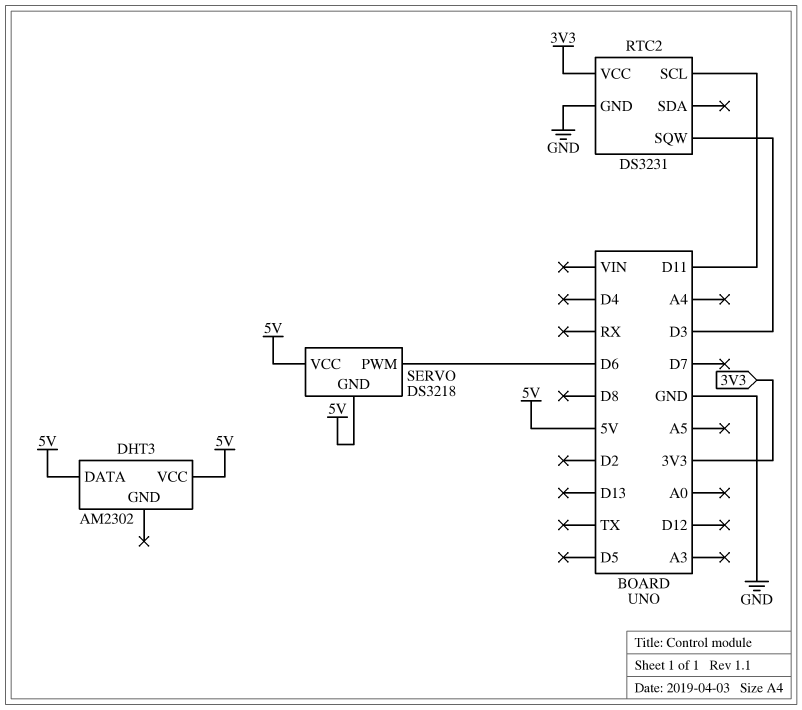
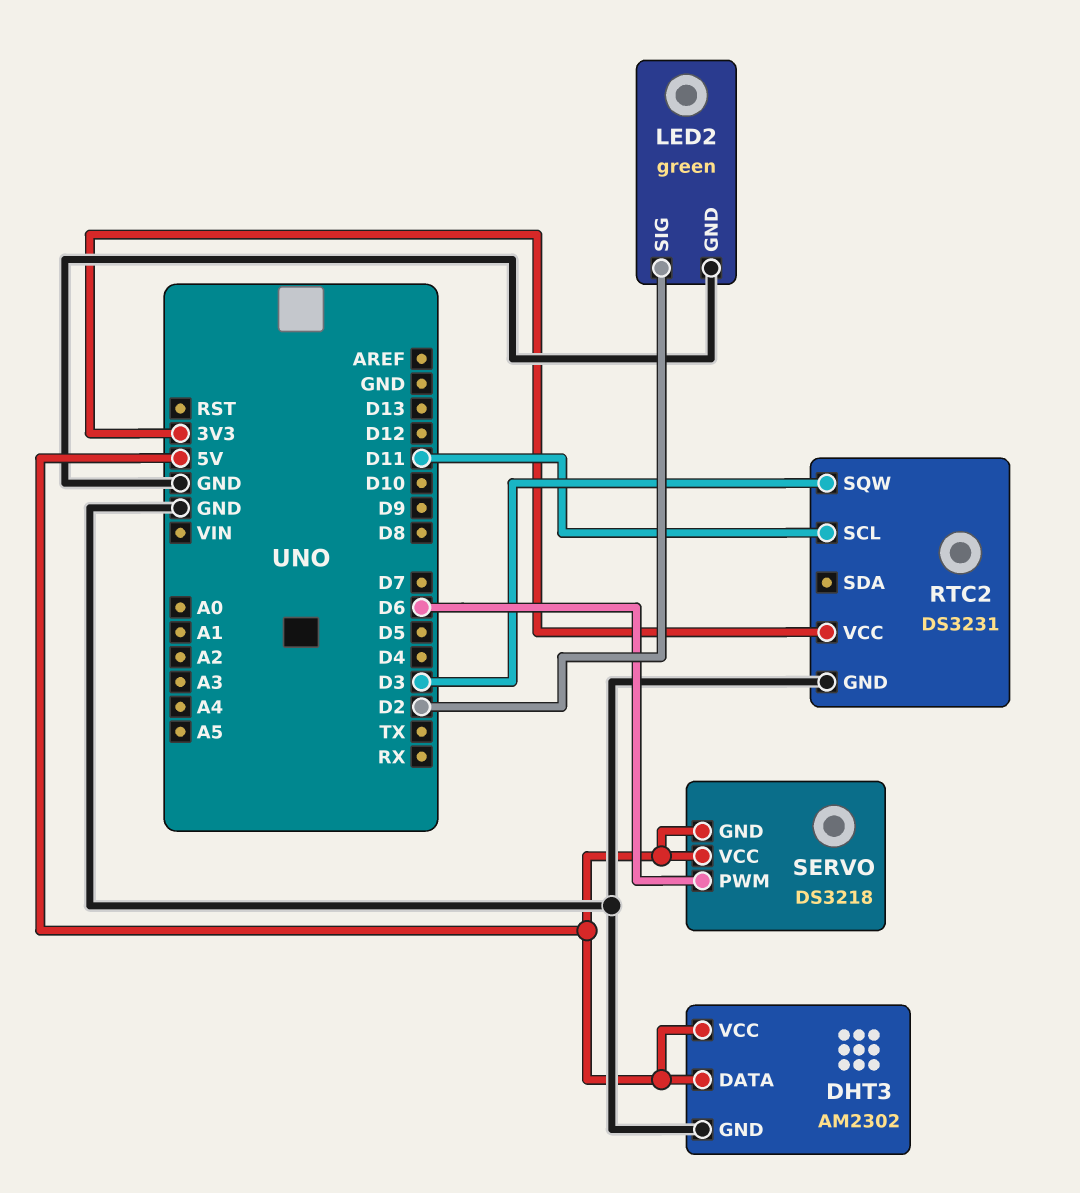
DHT3 pin GND: none -> GND
LED2: none -> green
LED2 pin GND: none -> GND
LED2 pin SIG: none -> D2

